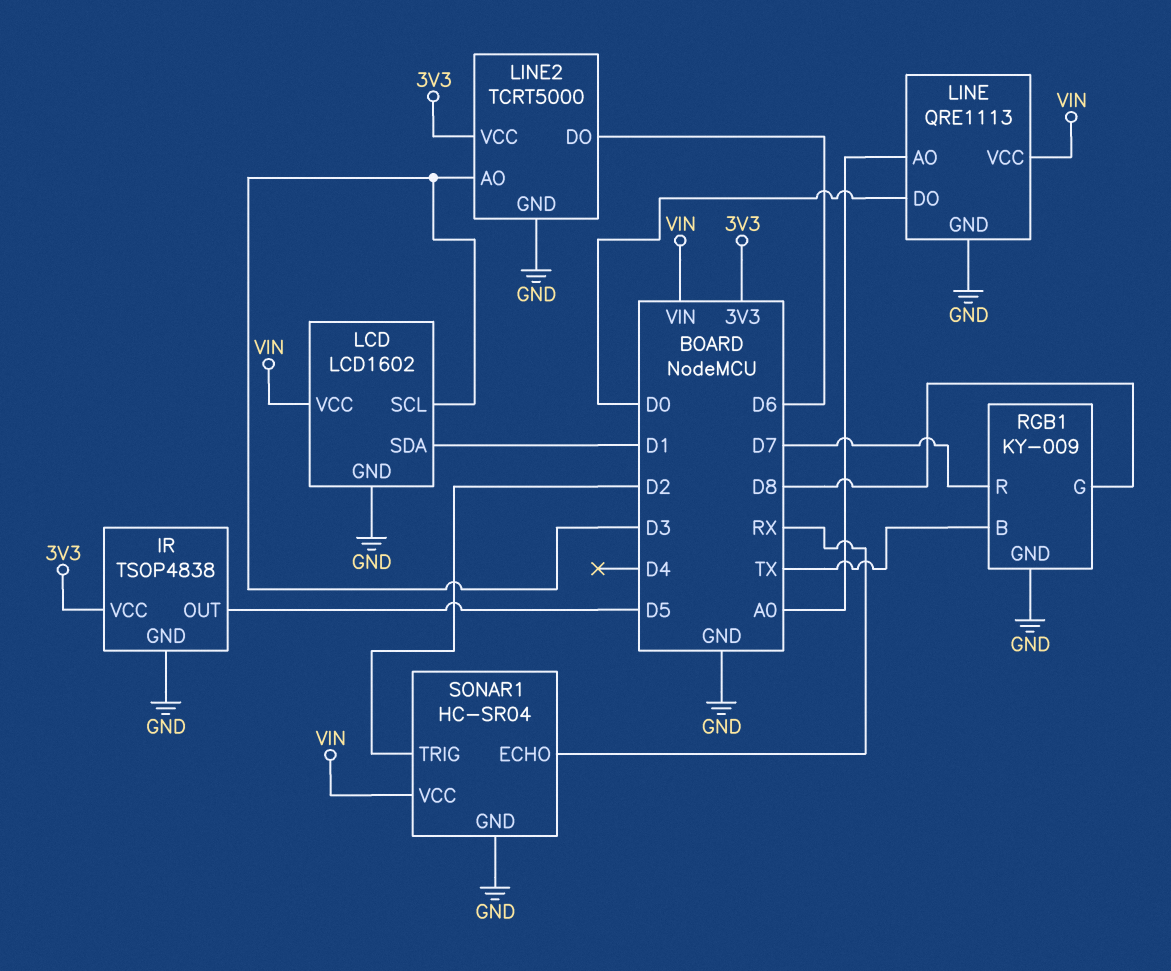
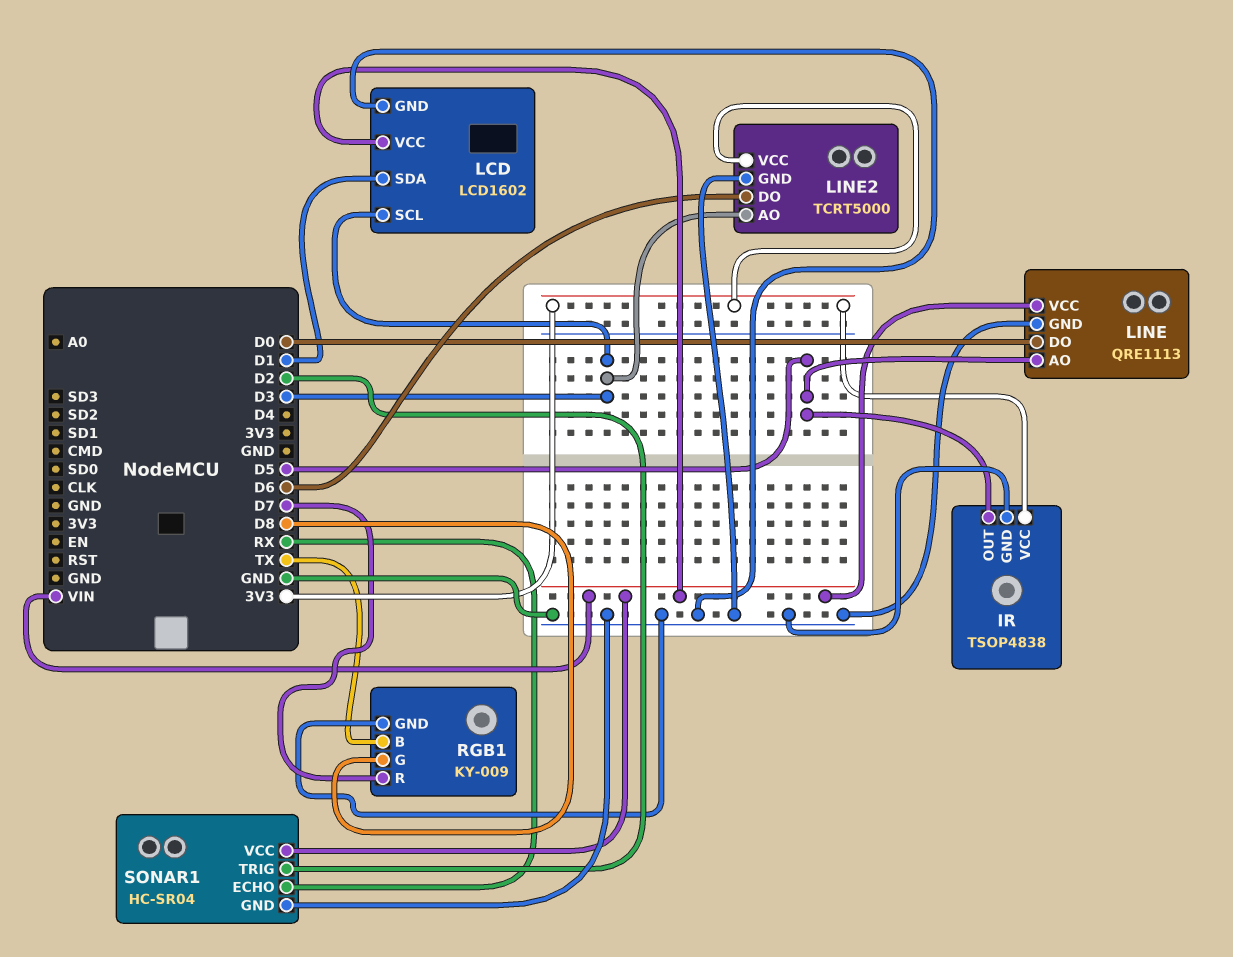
LINE pin AO: A0 -> D5

